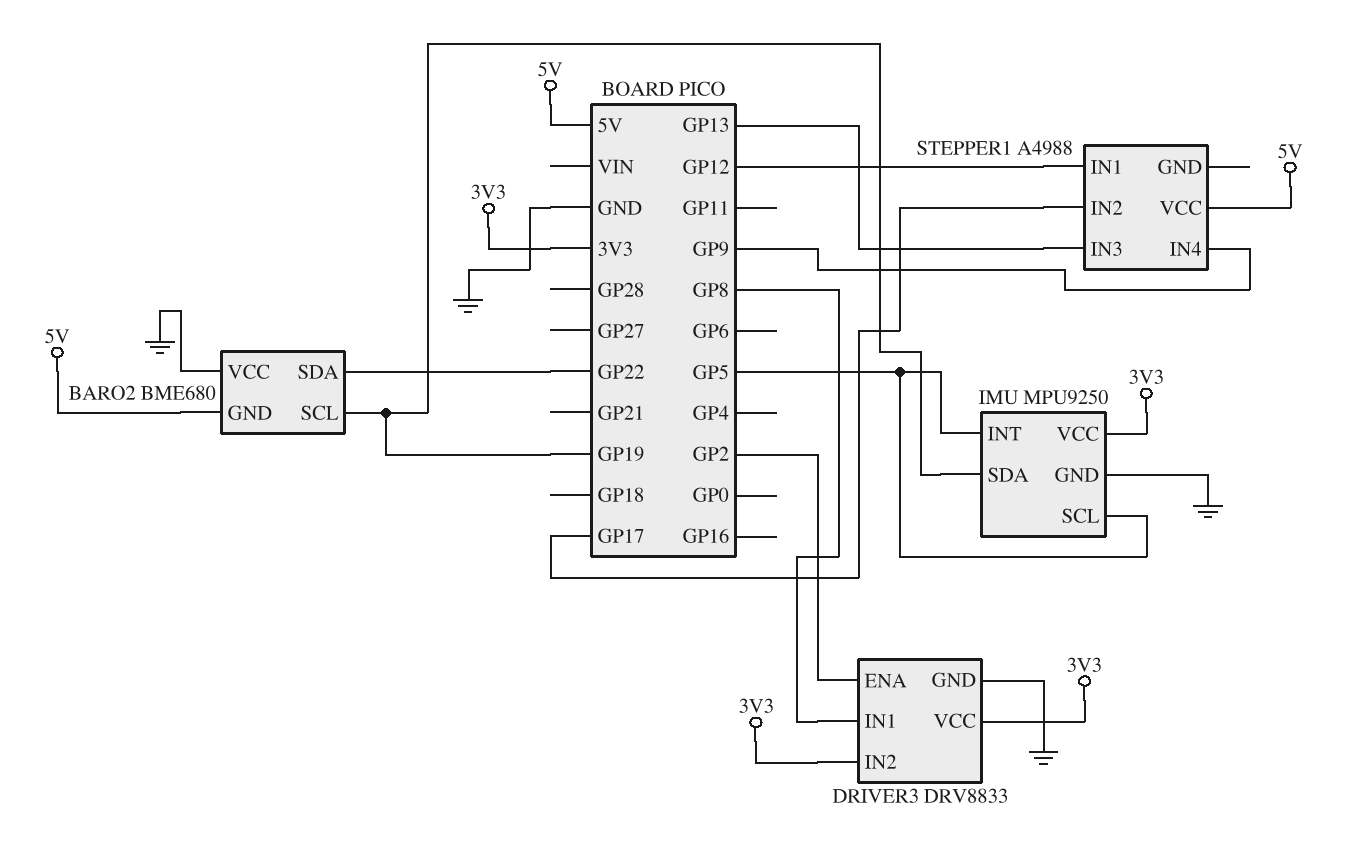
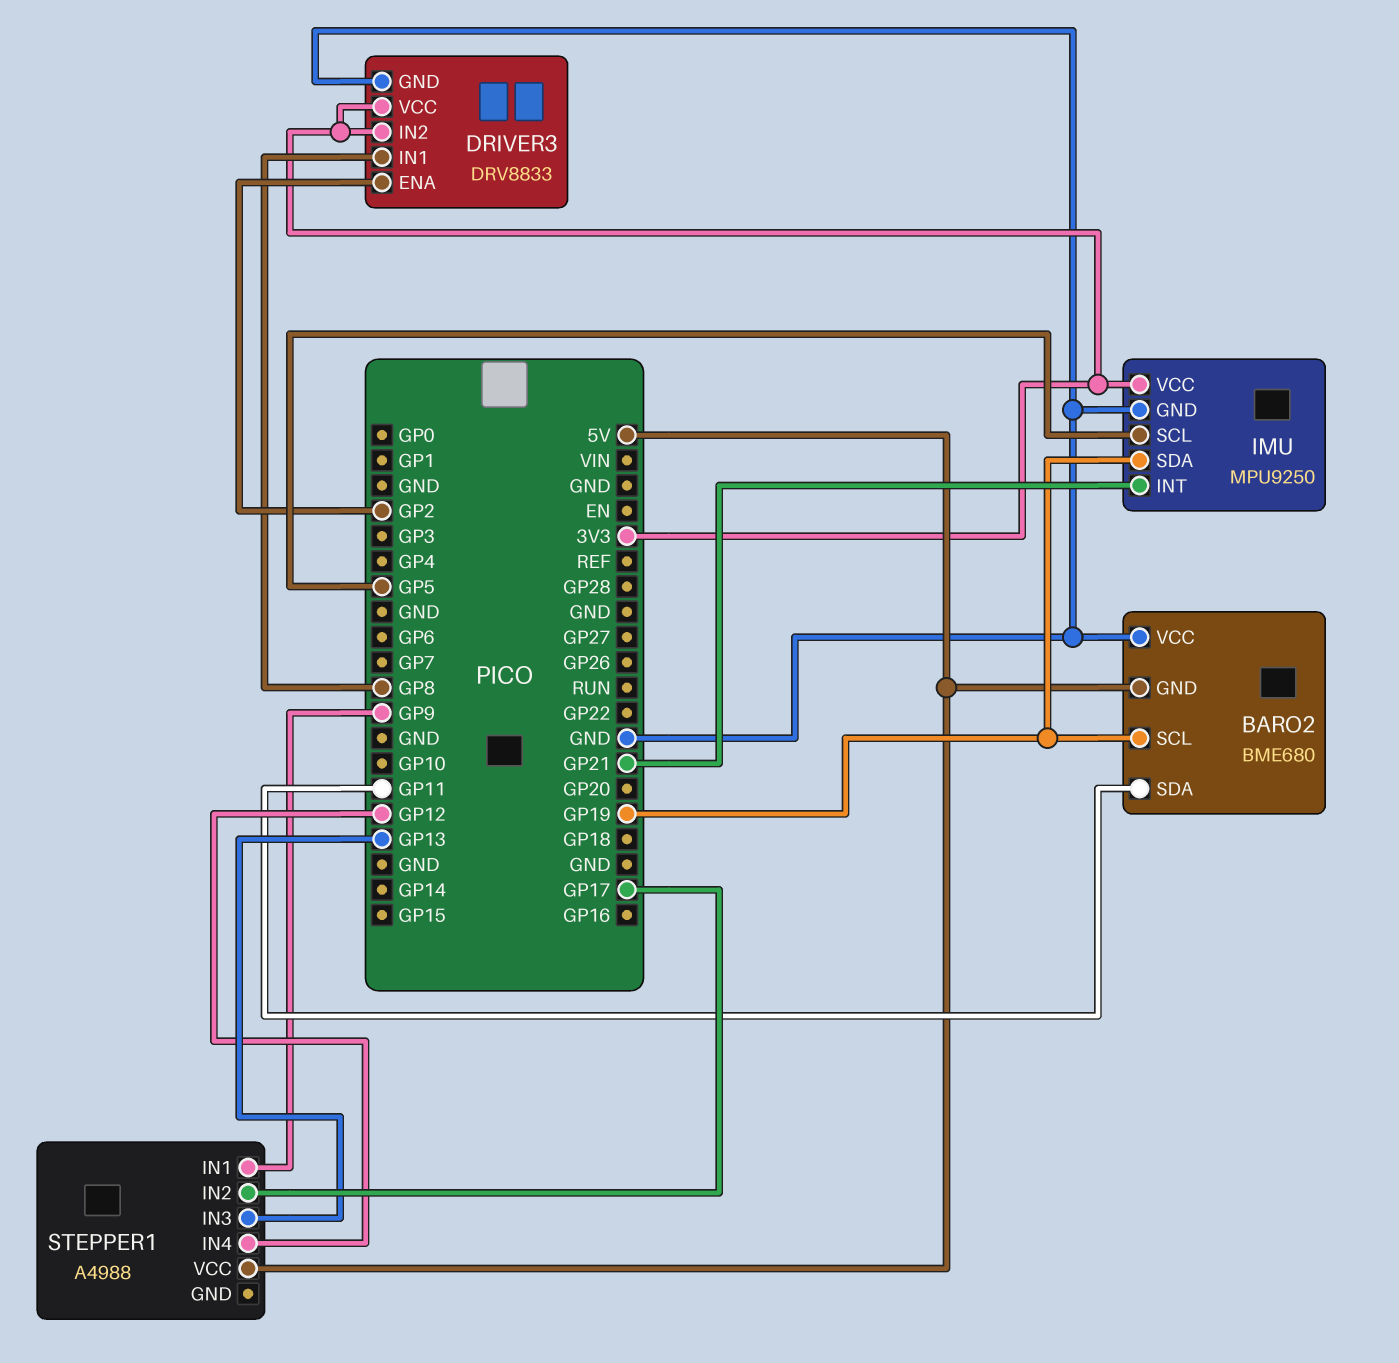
BARO2 pin SDA: GP22 -> GP11
IMU pin INT: GP5 -> GP21
STEPPER1 pin IN1: GP12 -> GP9
STEPPER1 pin IN4: GP9 -> GP12

